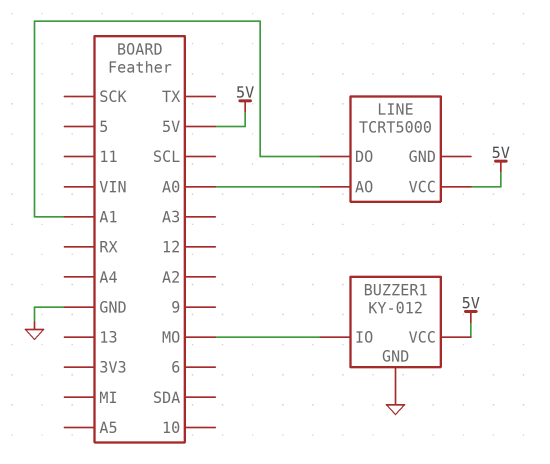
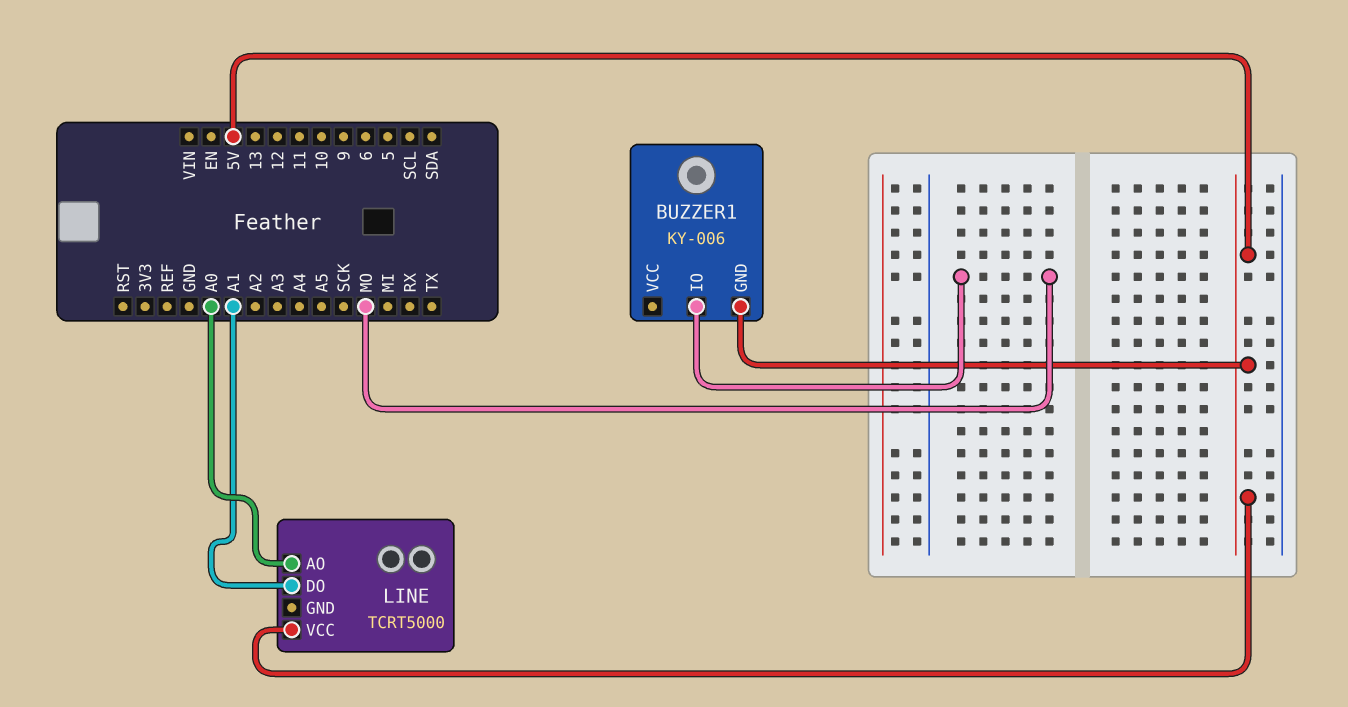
BUZZER1: KY-012 -> KY-006
BUZZER1 pin GND: GND -> 5V
BUZZER1 pin VCC: 5V -> none

